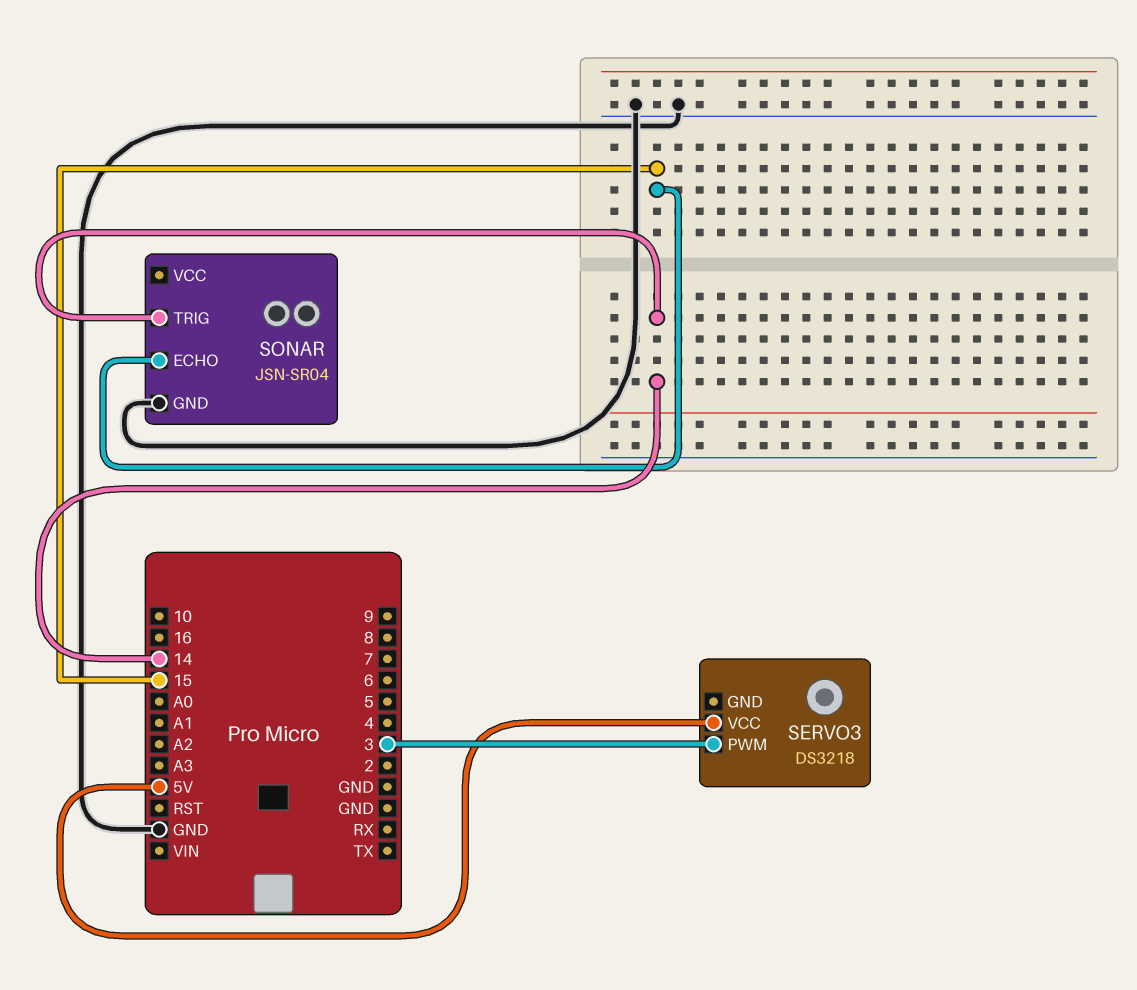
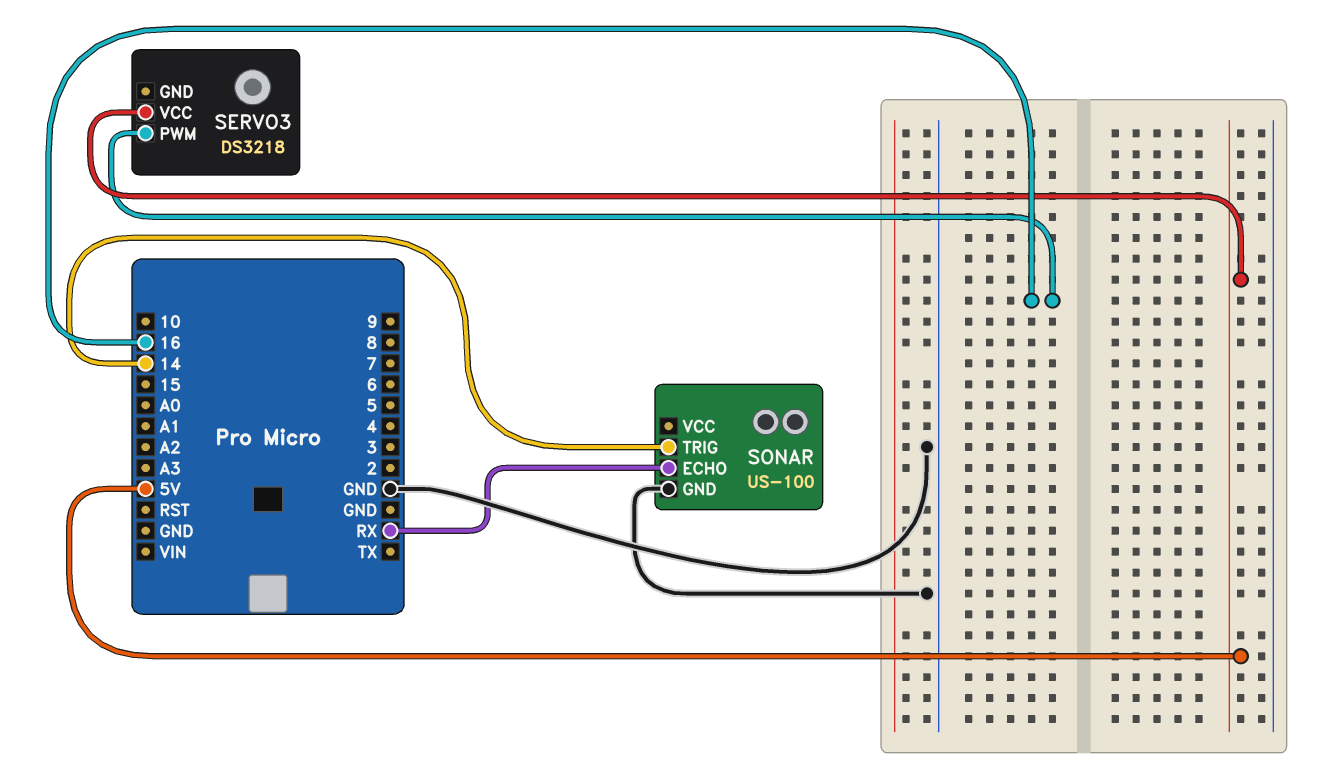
SERVO3 pin PWM: 3 -> 16
SONAR: JSN-SR04 -> US-100
SONAR pin ECHO: 15 -> RX

